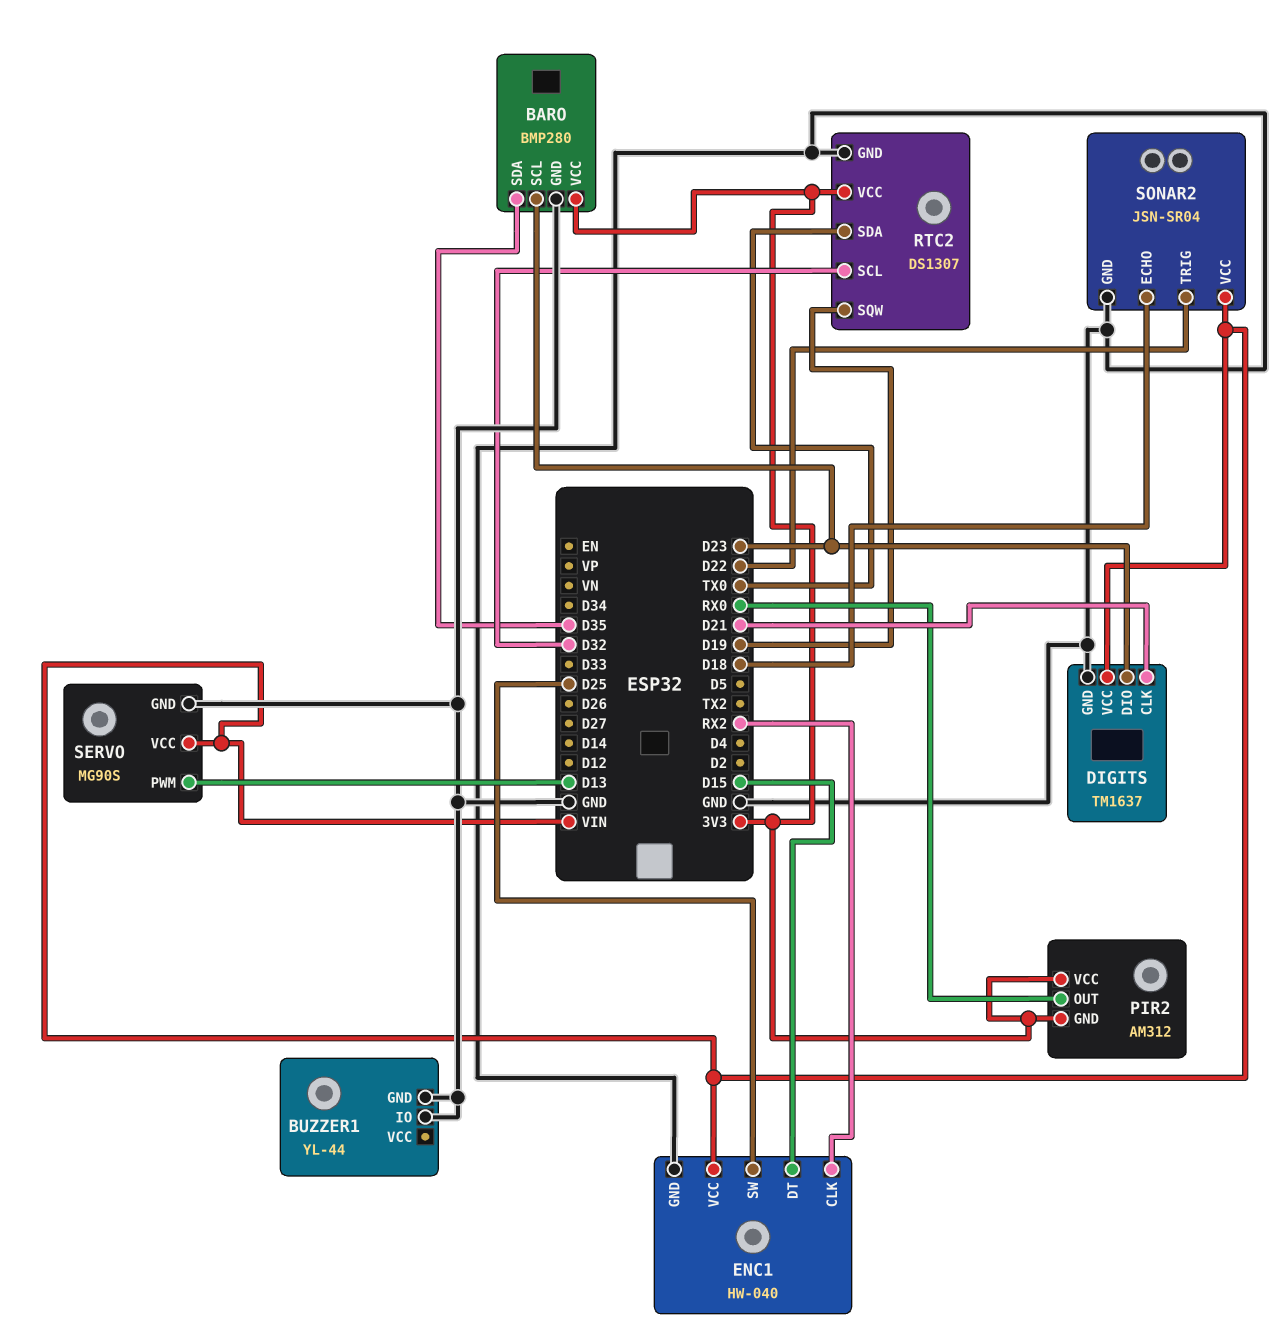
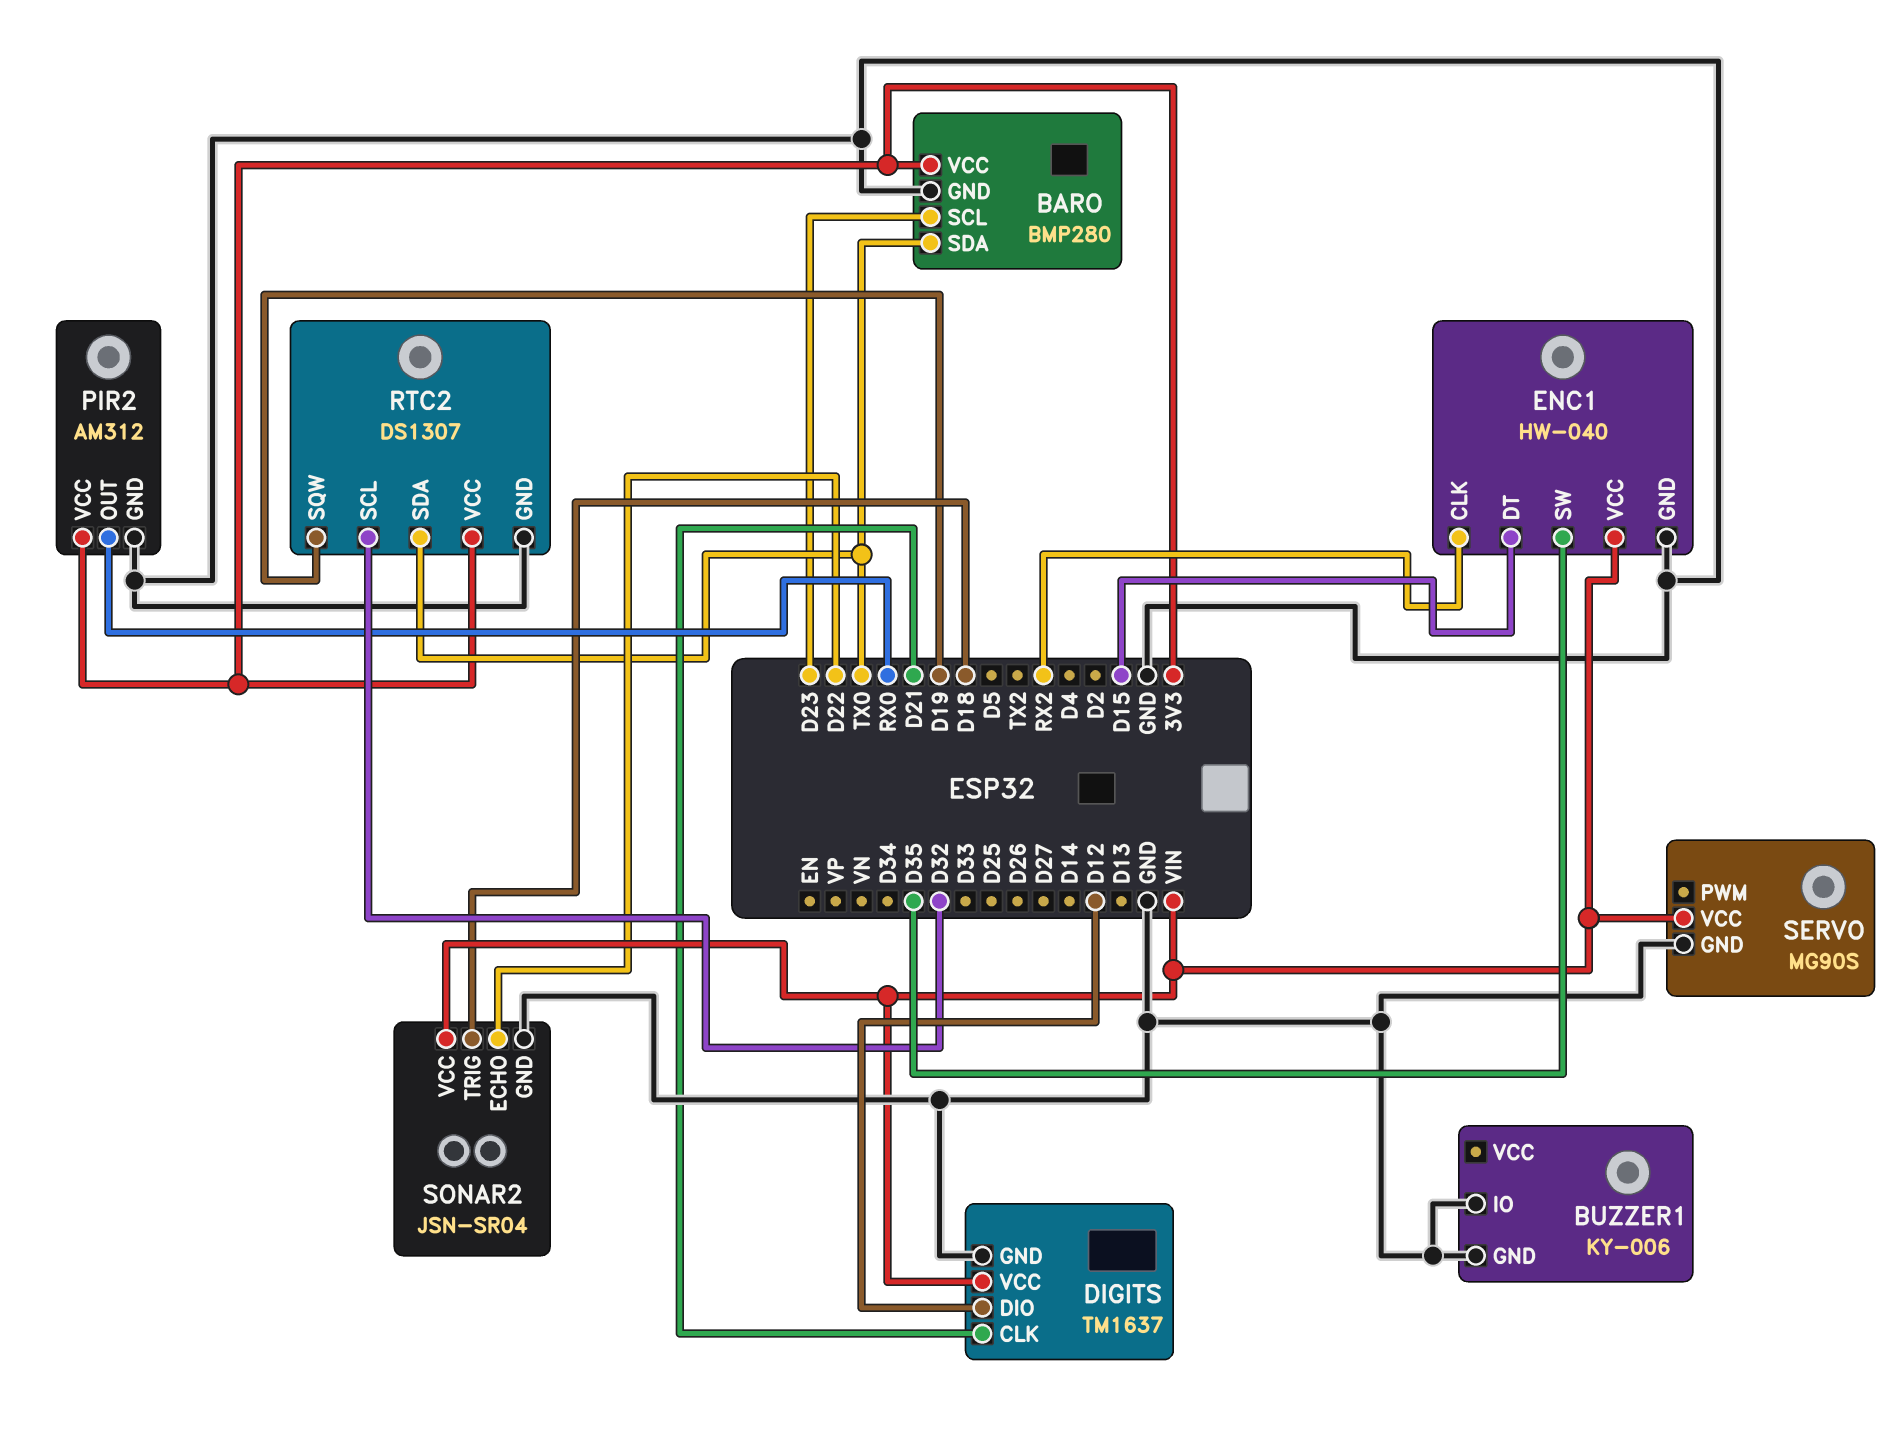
BARO pin SDA: D35 -> TX0
BUZZER1: YL-44 -> KY-006
DIGITS pin DIO: D23 -> D12
ENC1 pin SW: D25 -> D35
PIR2 pin GND: 3V3 -> GND
SERVO pin PWM: D13 -> none
SONAR2 pin ECHO: D18 -> D22
SONAR2 pin TRIG: D22 -> D18

